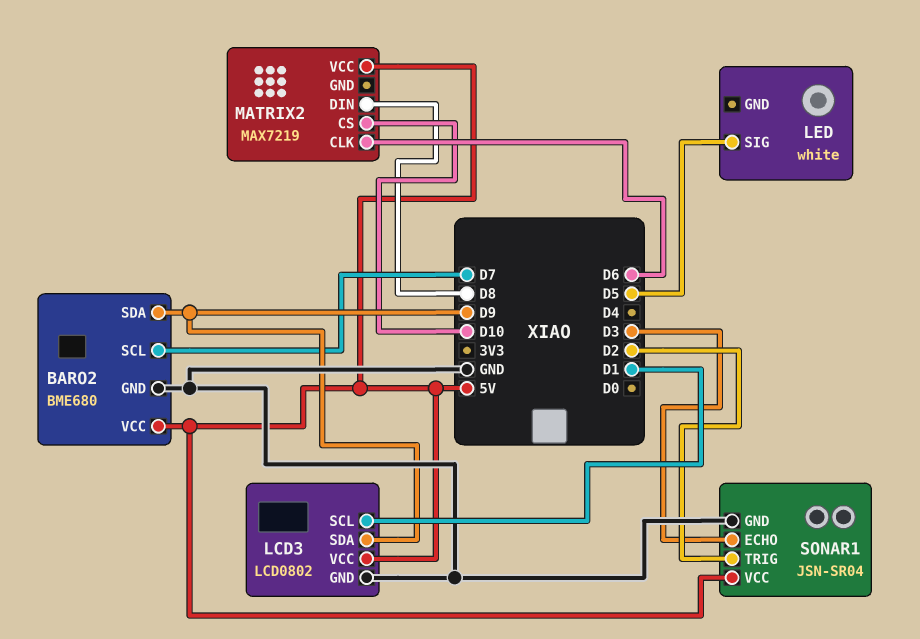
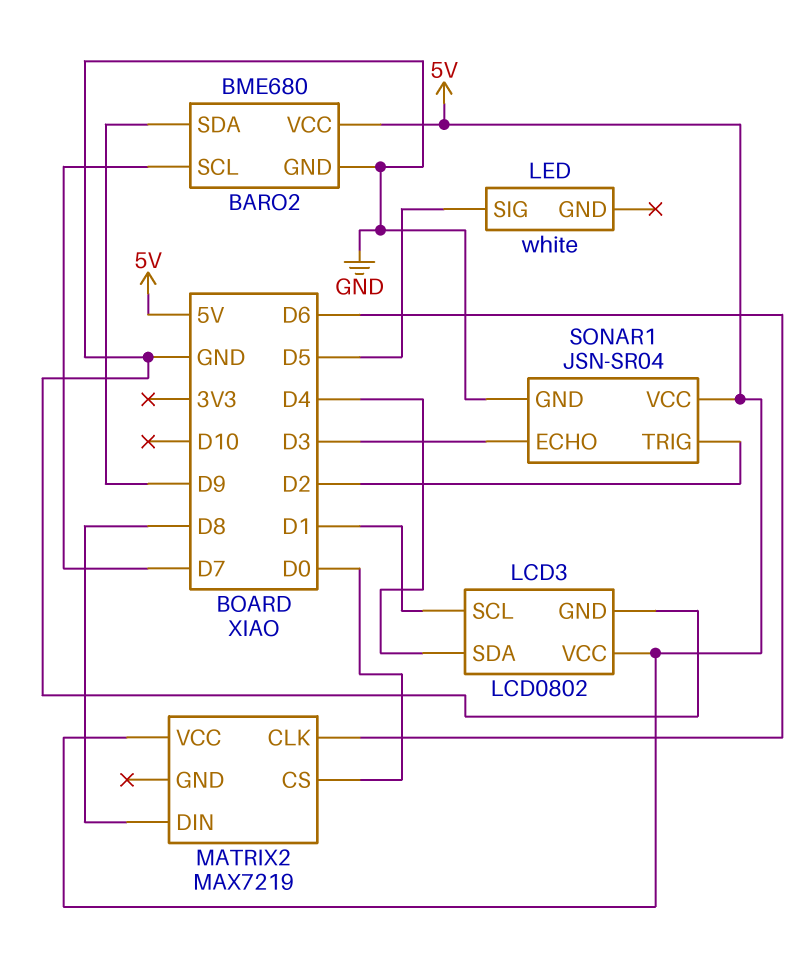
LCD3 pin SDA: D9 -> D4
MATRIX2 pin CS: D10 -> D0

